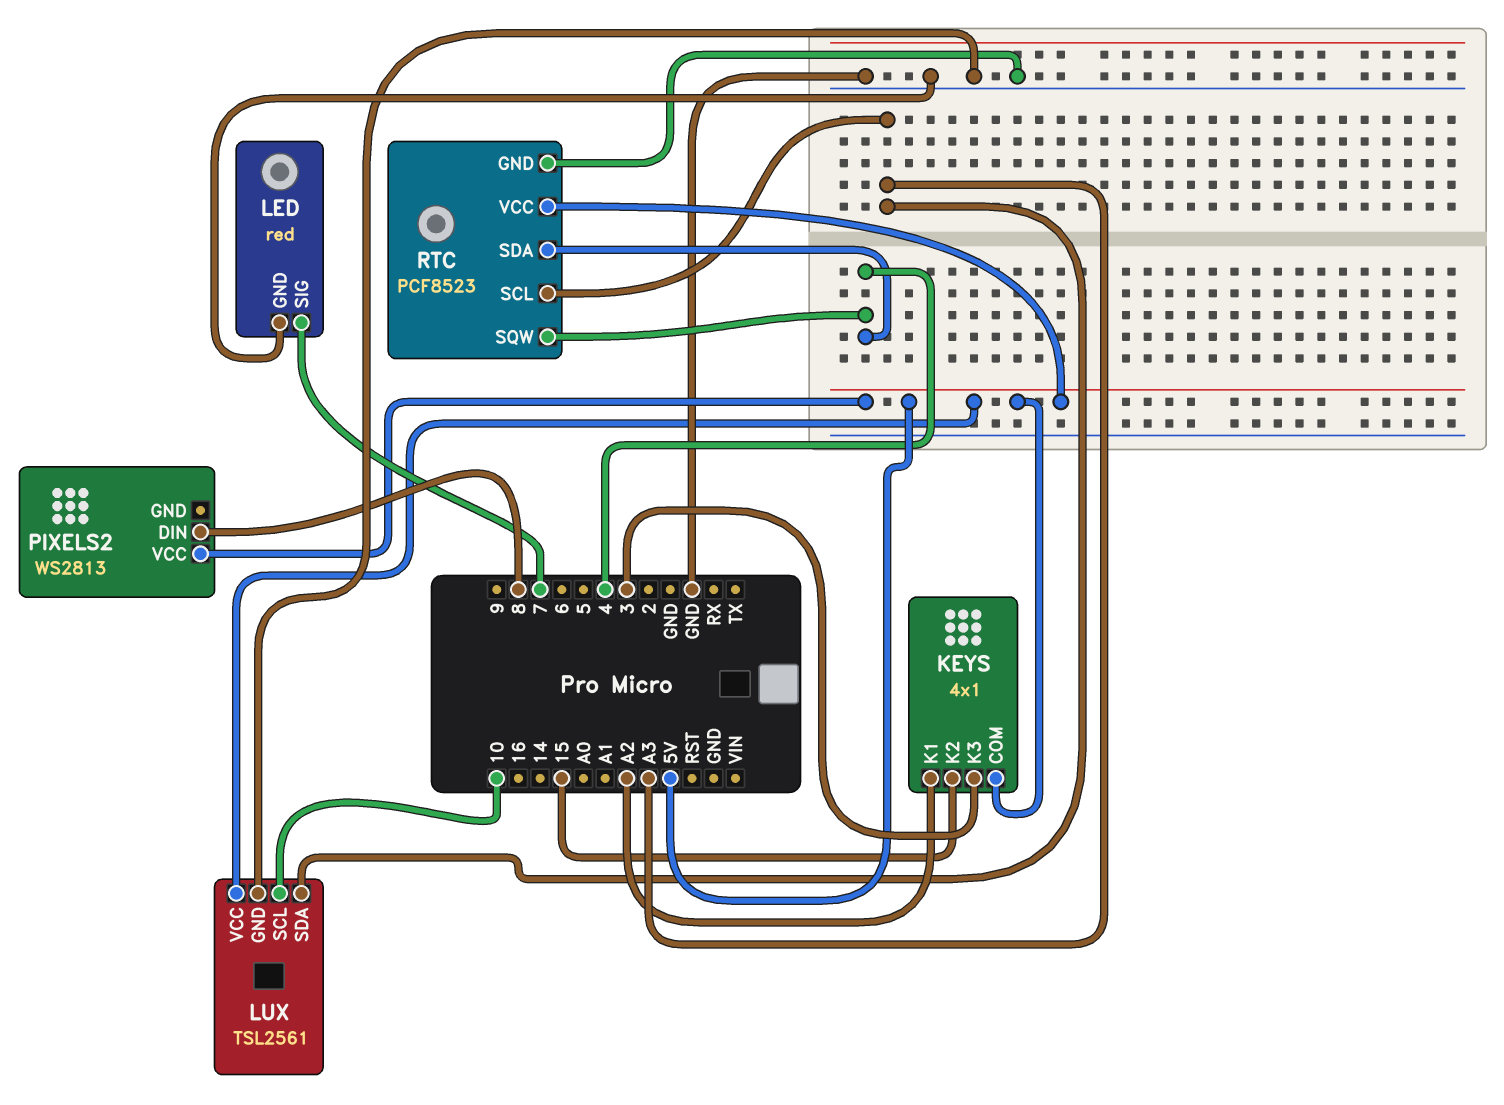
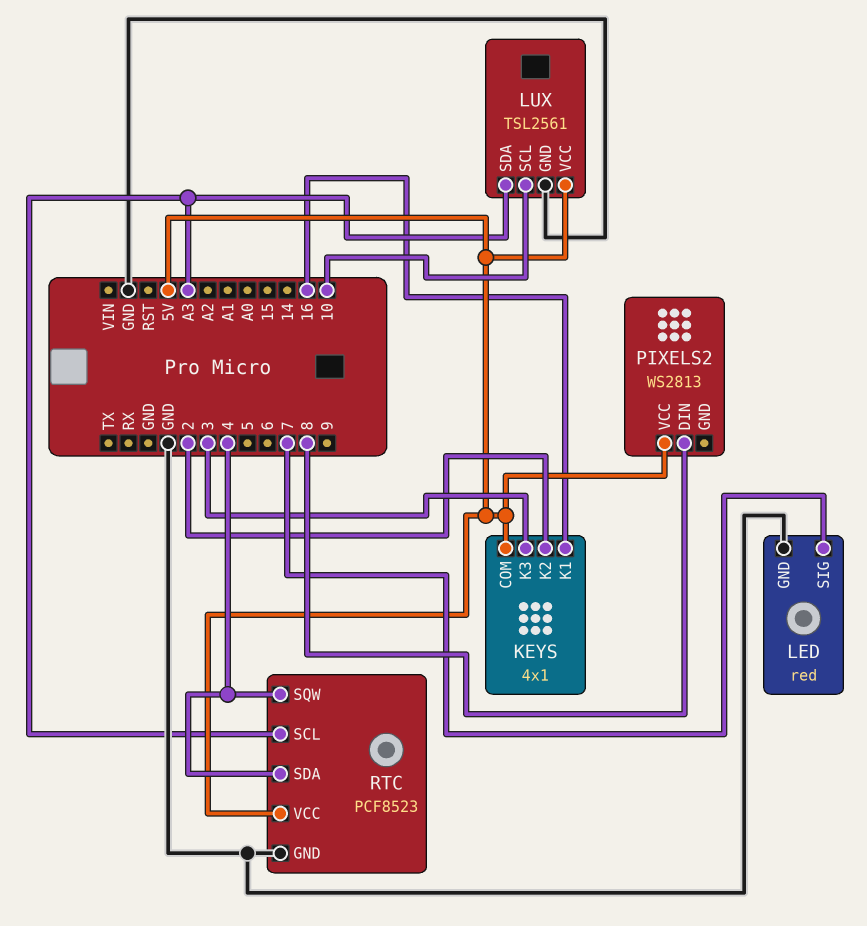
KEYS pin K1: A2 -> 16
KEYS pin K2: 15 -> 2

